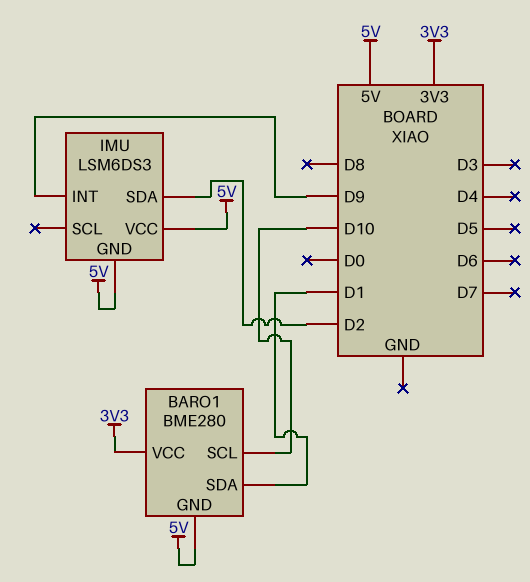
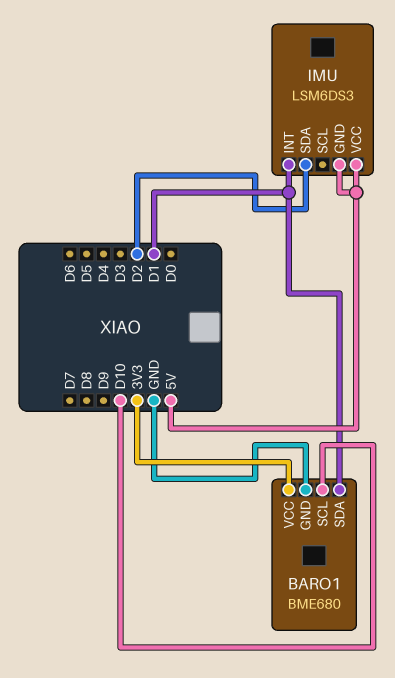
BARO1: BME280 -> BME680
BARO1 pin GND: 5V -> GND
IMU pin INT: D9 -> D1

